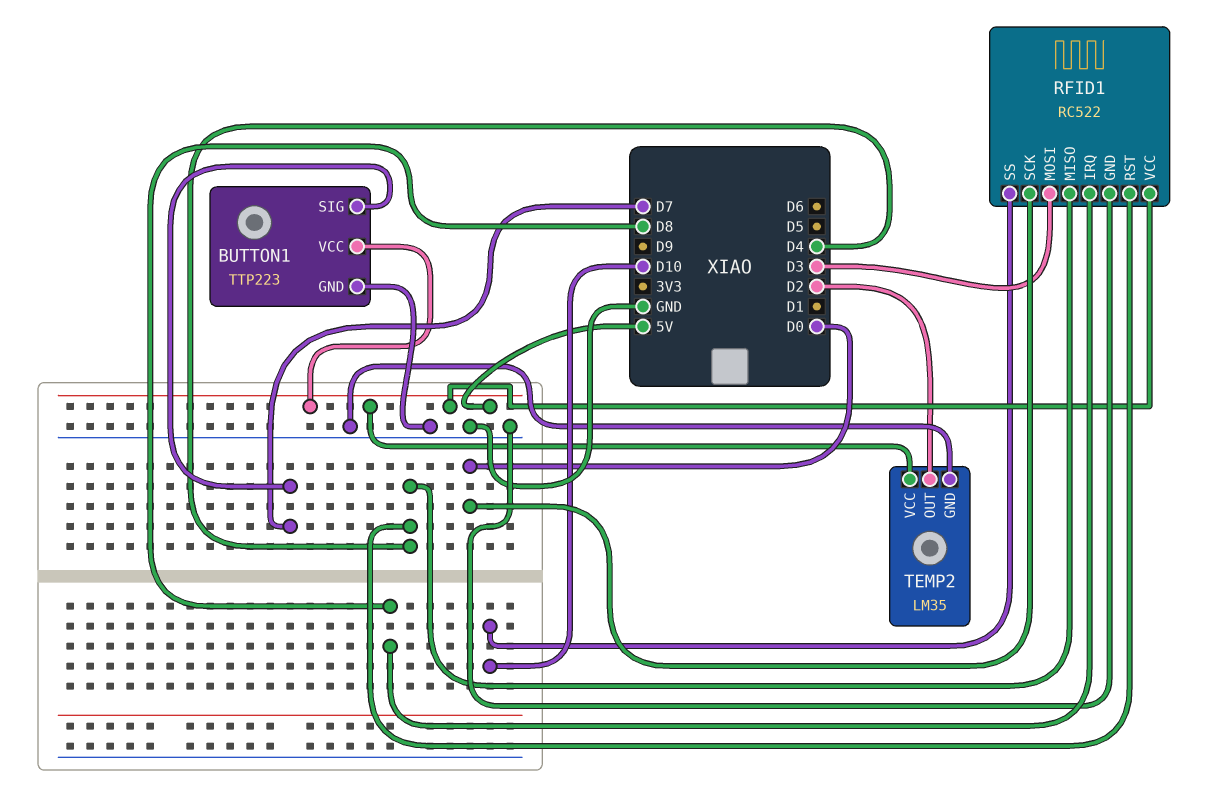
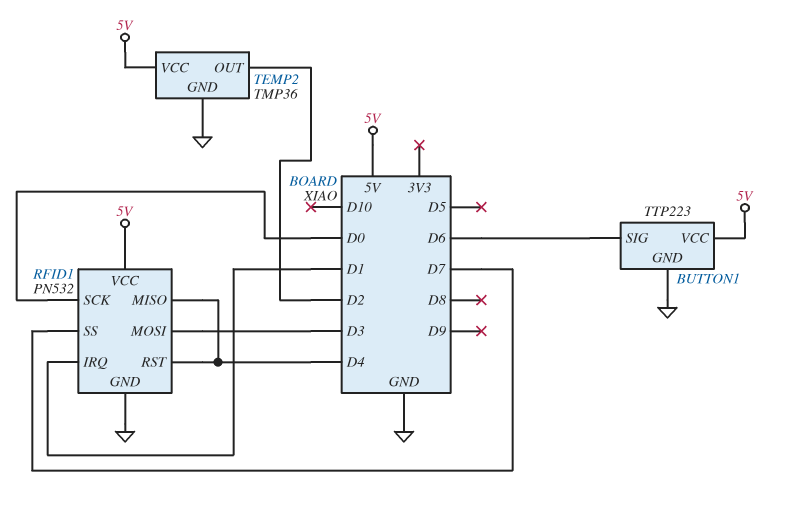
BUTTON1 pin SIG: D7 -> D6
RFID1: RC522 -> PN532
RFID1 pin IRQ: D8 -> D1
RFID1 pin SS: D10 -> D7
TEMP2: LM35 -> TMP36

